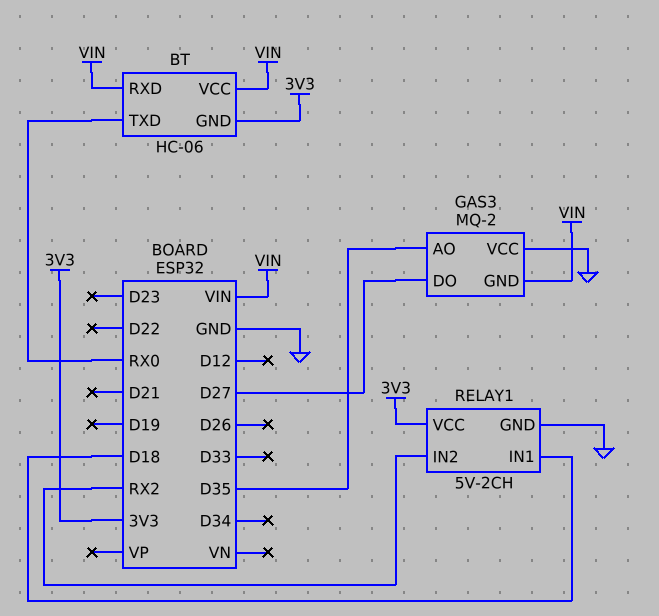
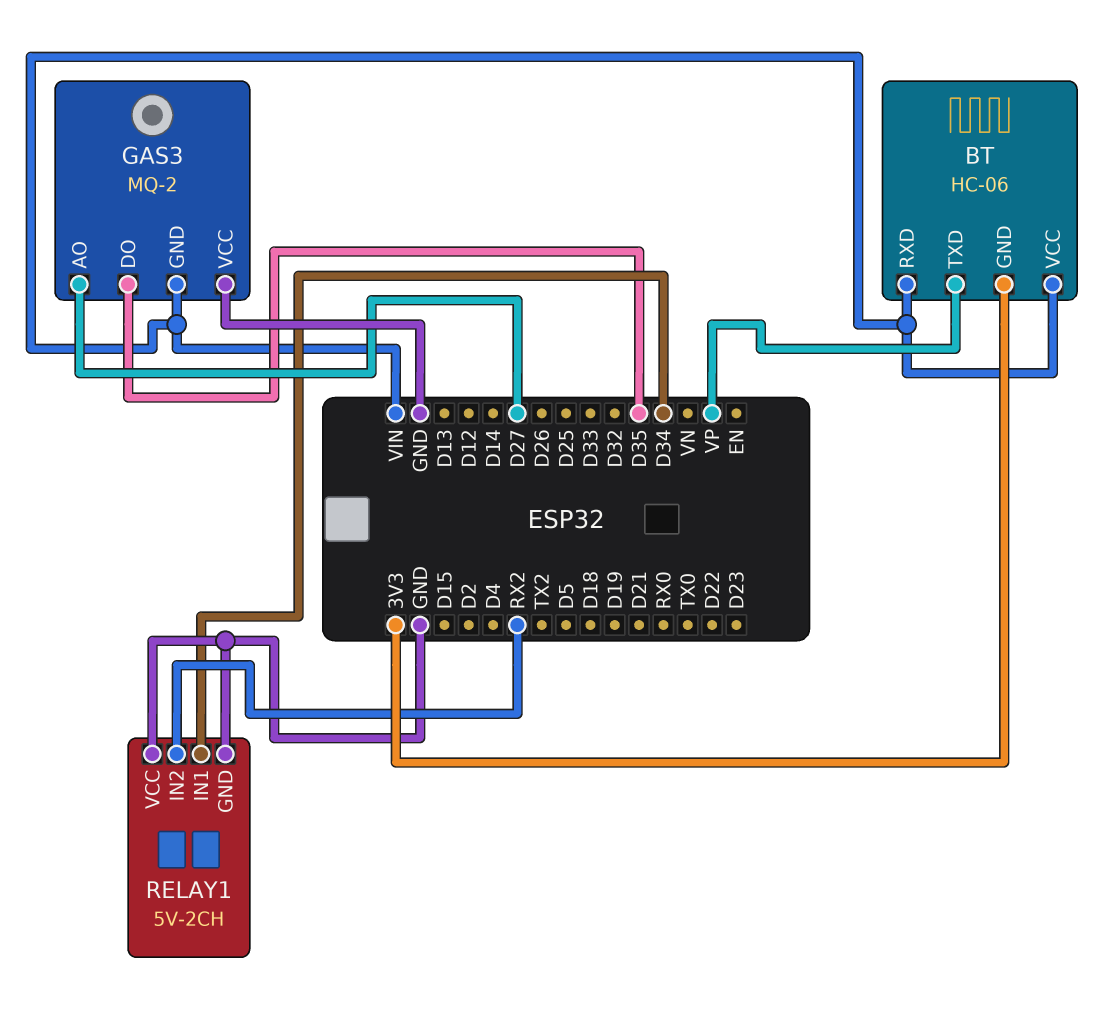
BT pin TXD: RX0 -> VP
GAS3 pin AO: D35 -> D27
GAS3 pin DO: D27 -> D35
RELAY1 pin IN1: D18 -> D34
RELAY1 pin VCC: 3V3 -> GND

